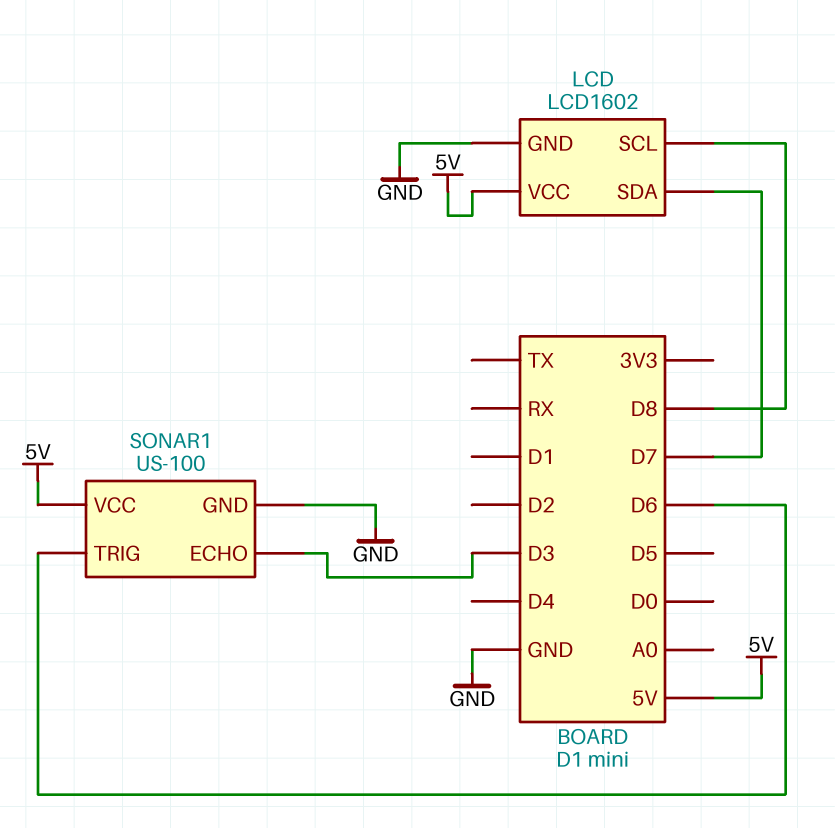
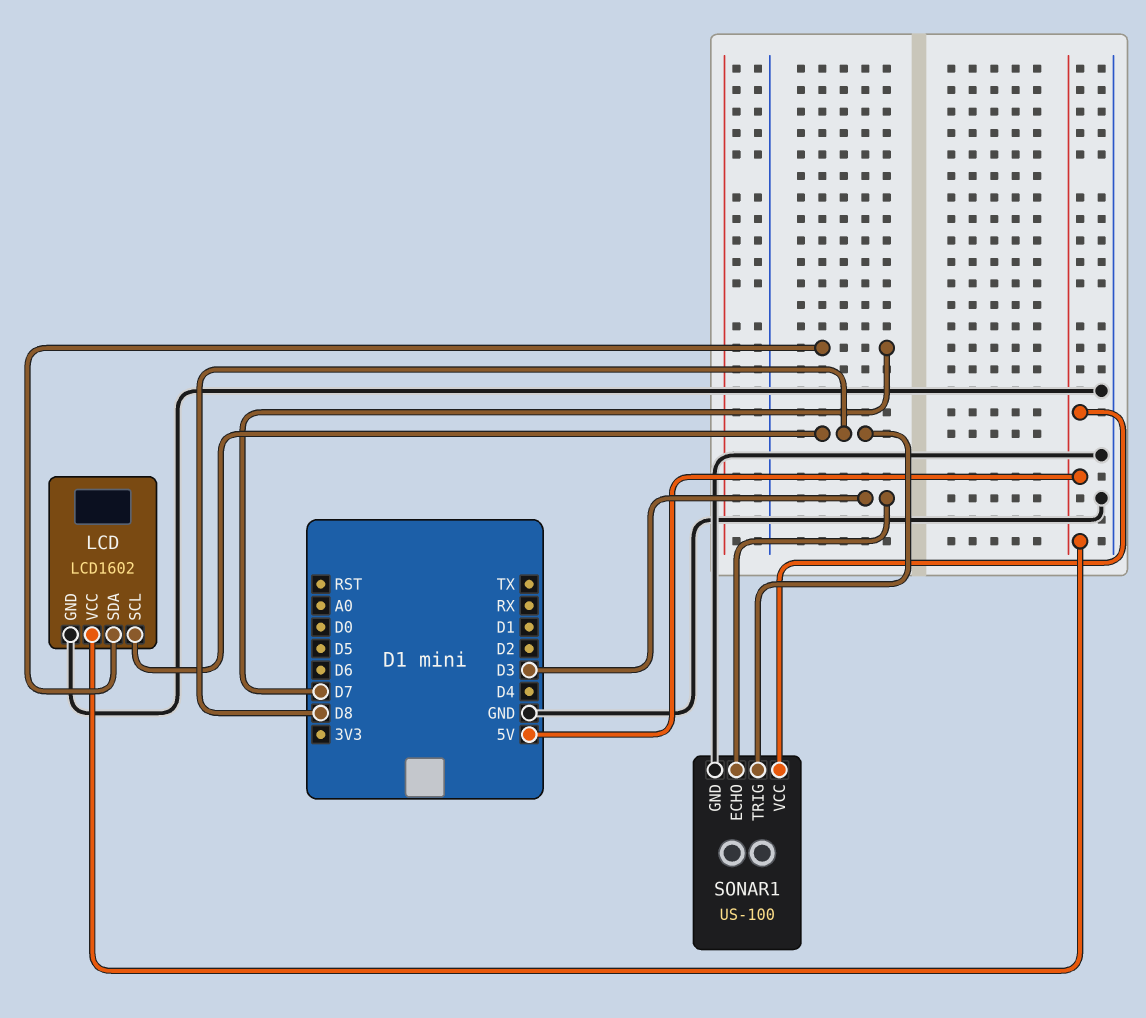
SONAR1 pin TRIG: D6 -> D8

